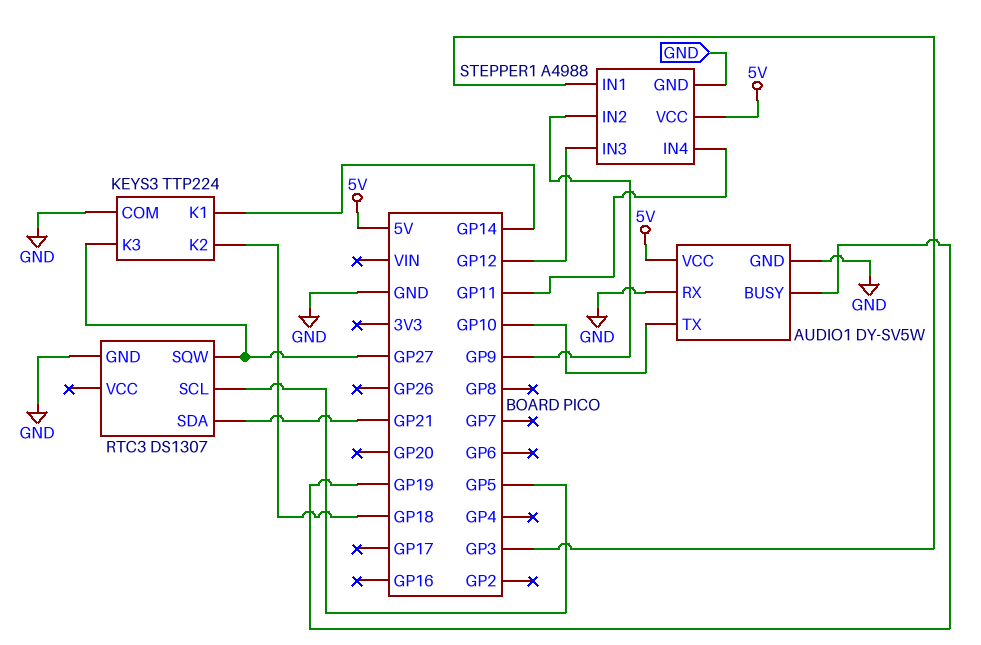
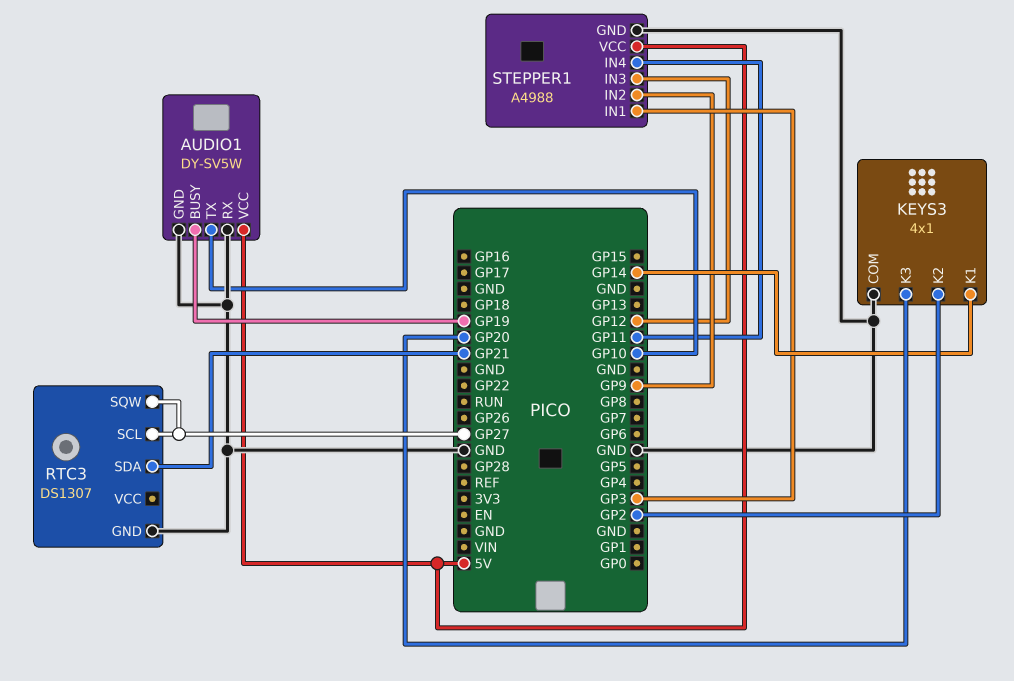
KEYS3: TTP224 -> 4x1
KEYS3 pin K2: GP18 -> GP2
KEYS3 pin K3: GP27 -> GP20
RTC3 pin SCL: GP5 -> GP27

